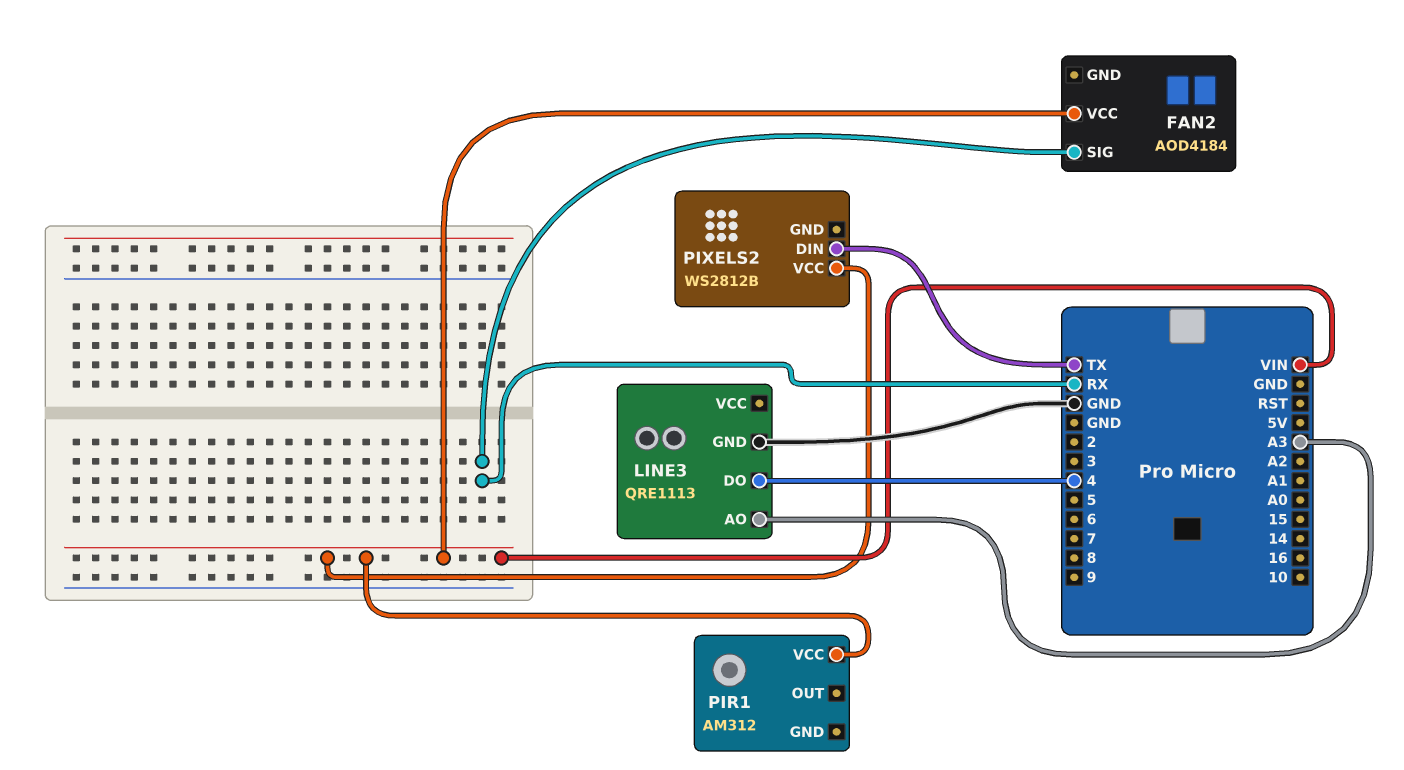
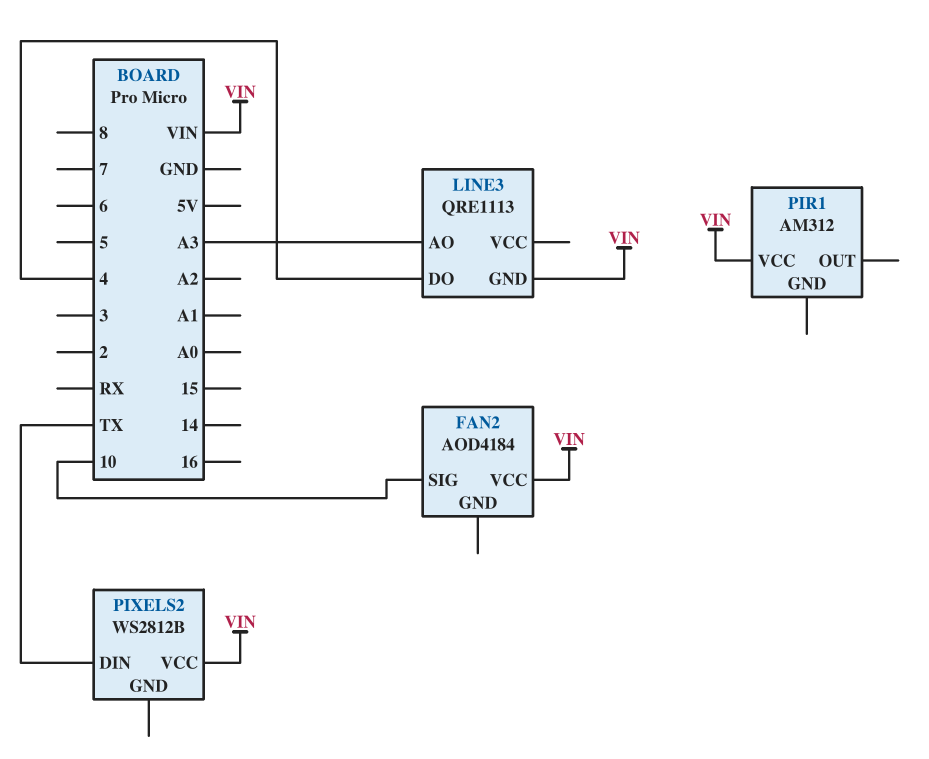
FAN2 pin SIG: RX -> 10
LINE3 pin GND: GND -> VIN

